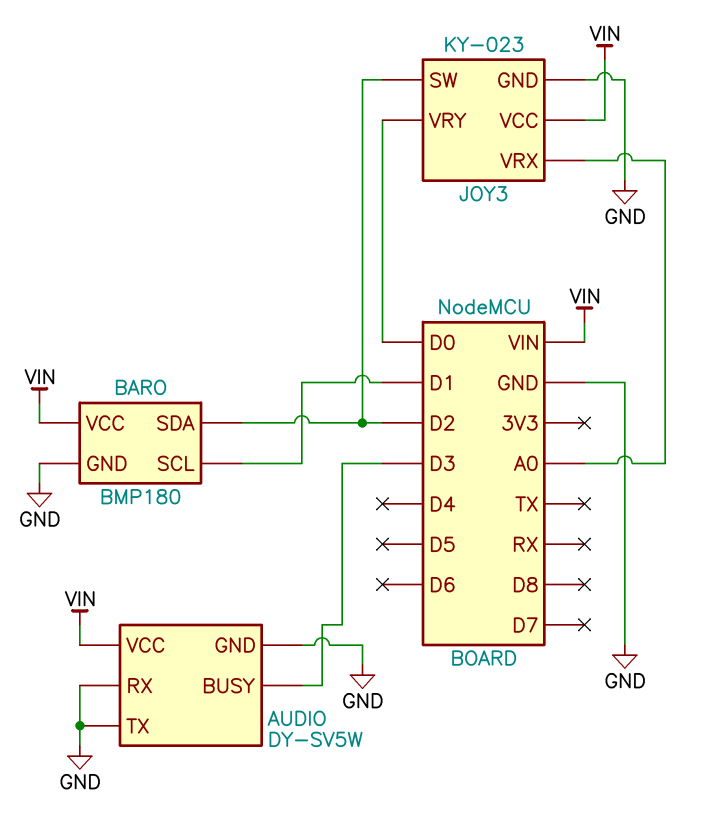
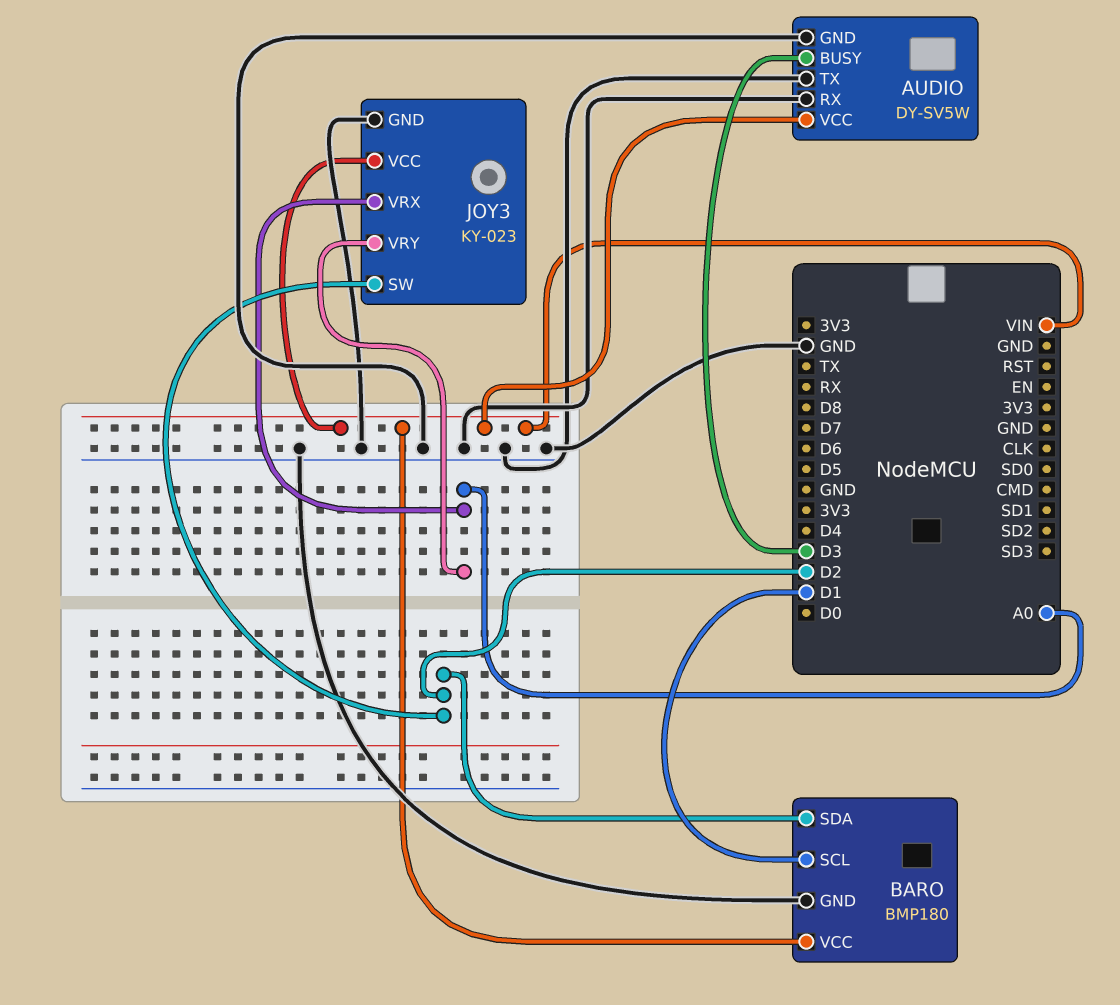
JOY3 pin VRY: D0 -> A0

